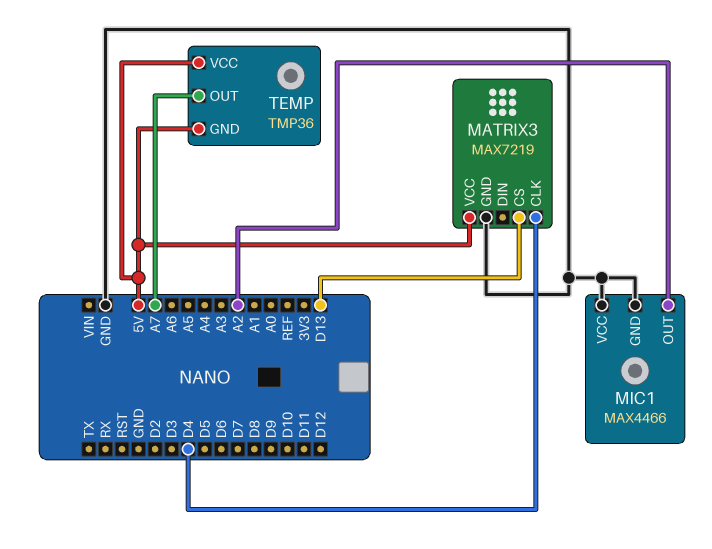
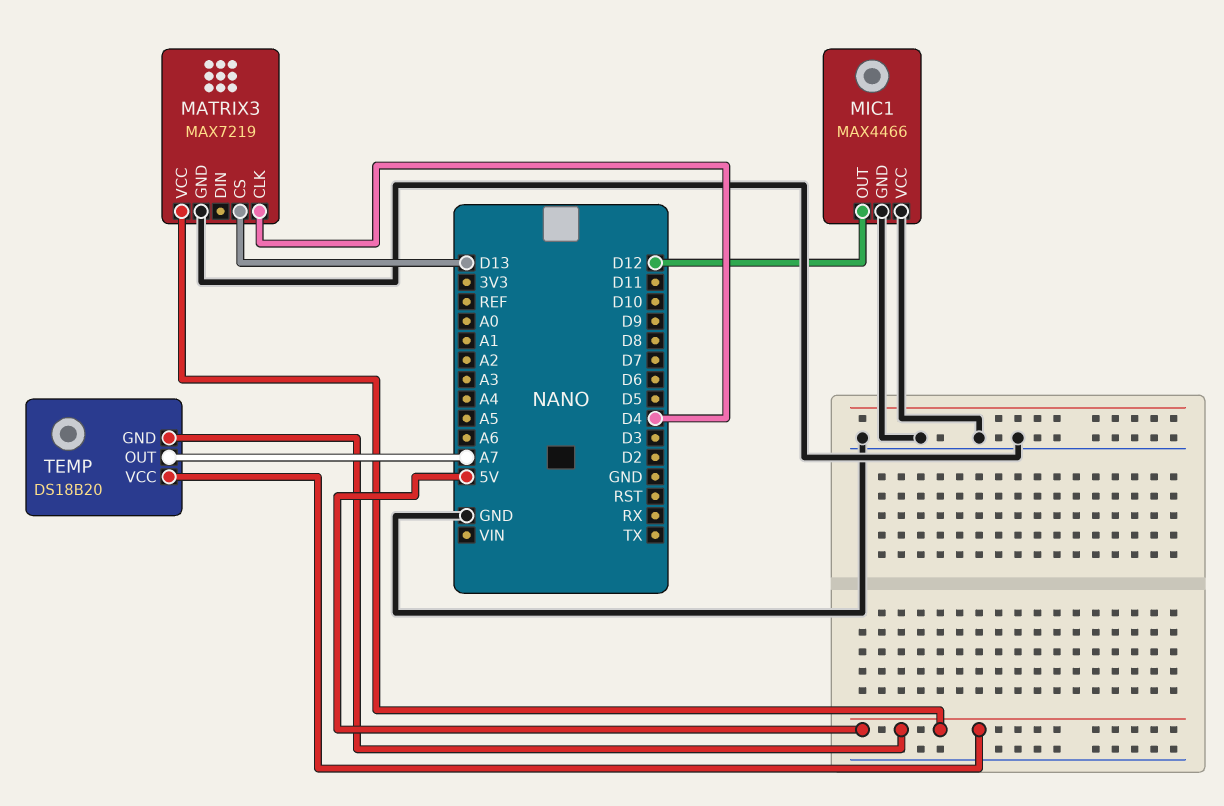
MIC1 pin OUT: A2 -> D12
TEMP: TMP36 -> DS18B20

